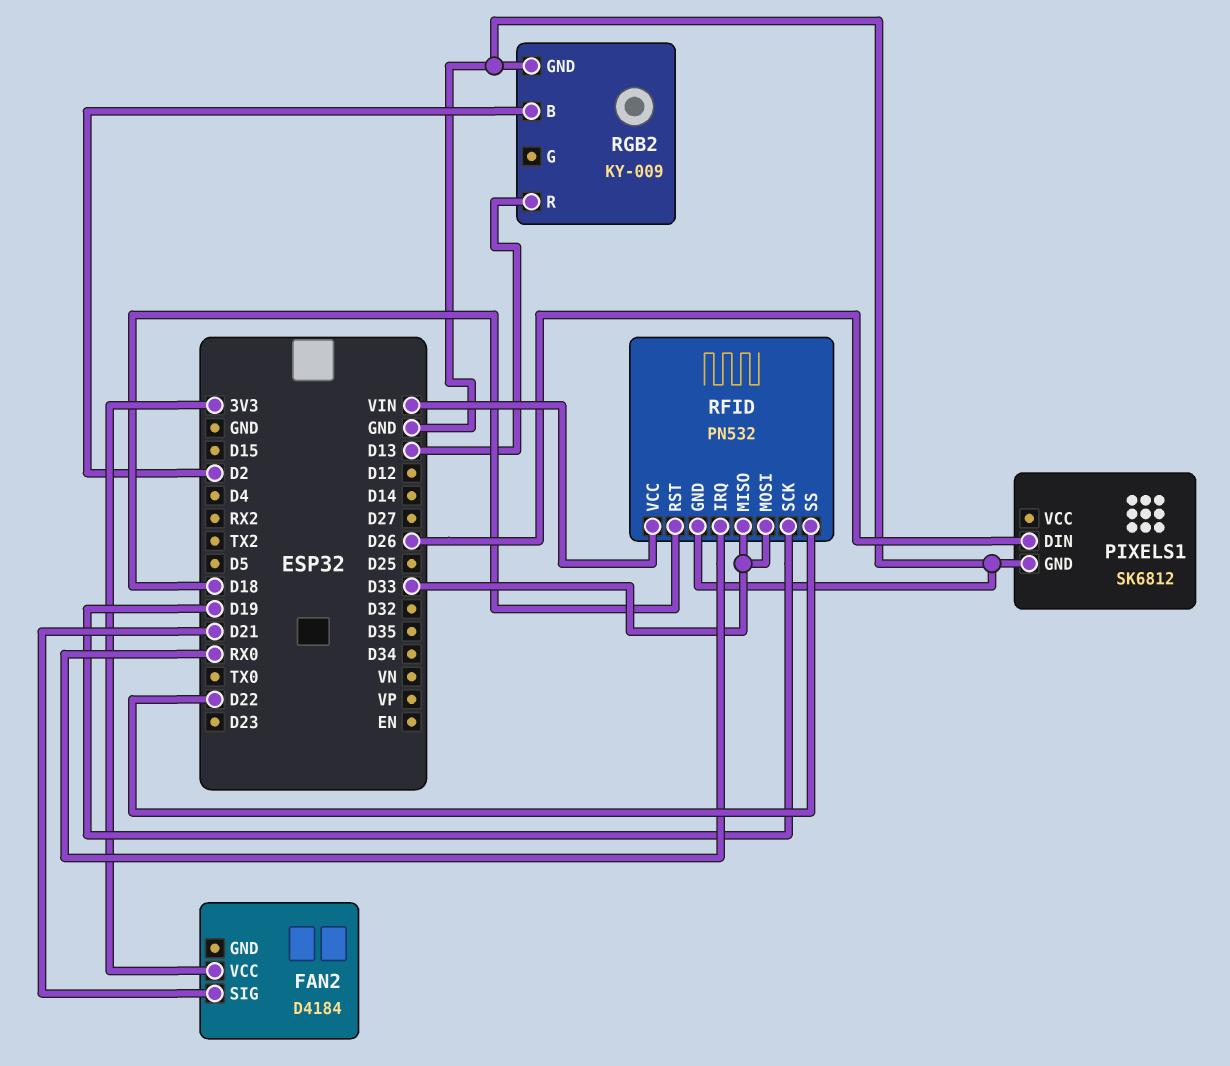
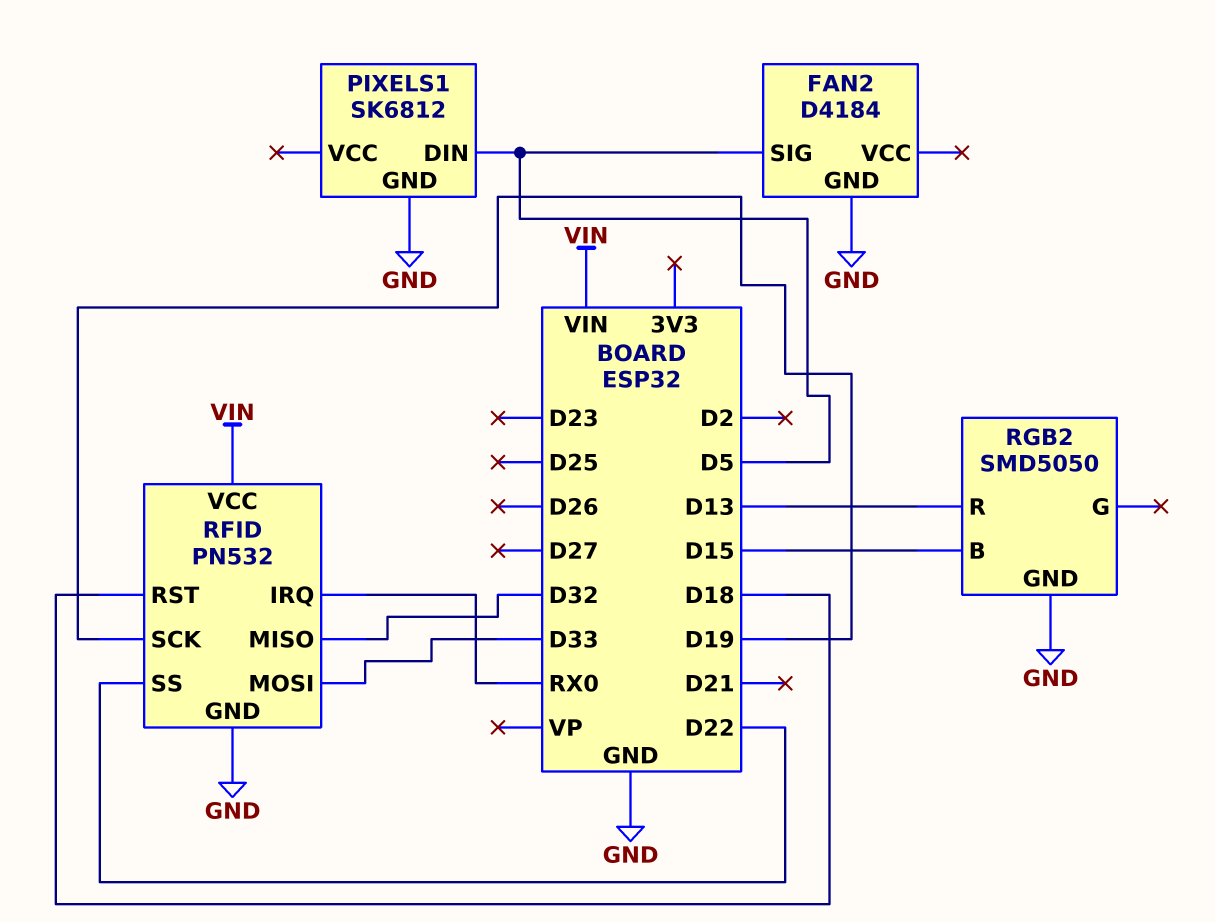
FAN2 pin GND: none -> GND
FAN2 pin SIG: D21 -> D5
FAN2 pin VCC: 3V3 -> none
PIXELS1 pin DIN: D26 -> D5
RFID pin MISO: D33 -> D32
RGB2: KY-009 -> SMD5050
RGB2 pin B: D2 -> D15

